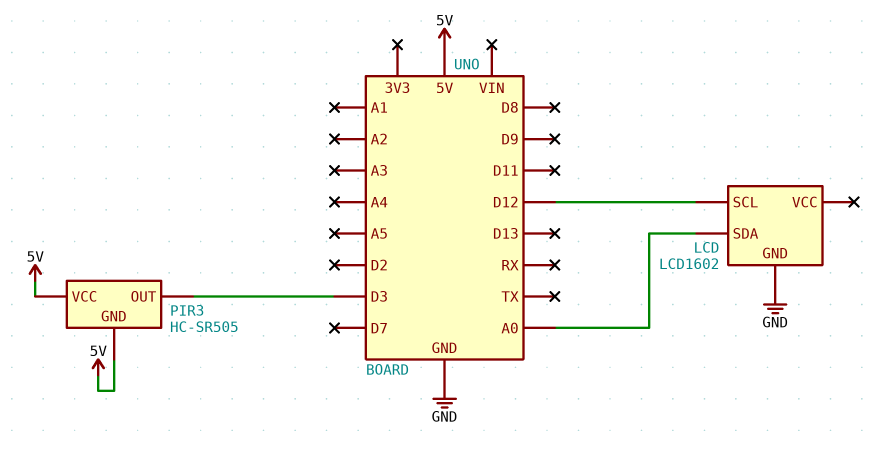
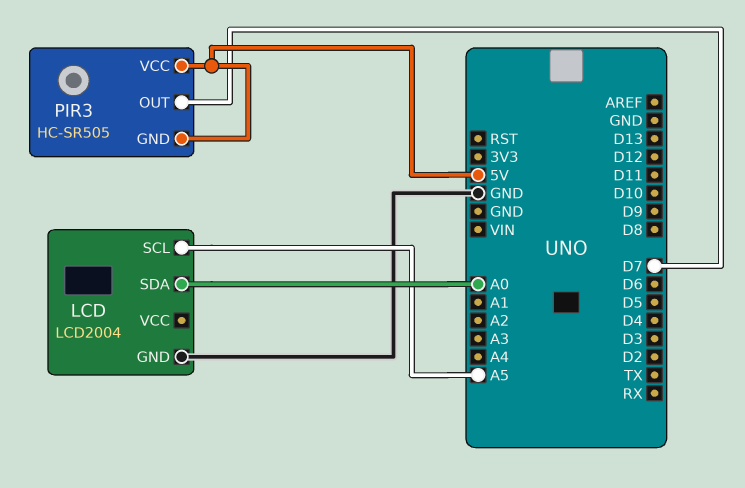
LCD: LCD1602 -> LCD2004
LCD pin SCL: D12 -> A5
PIR3 pin OUT: D3 -> D7

